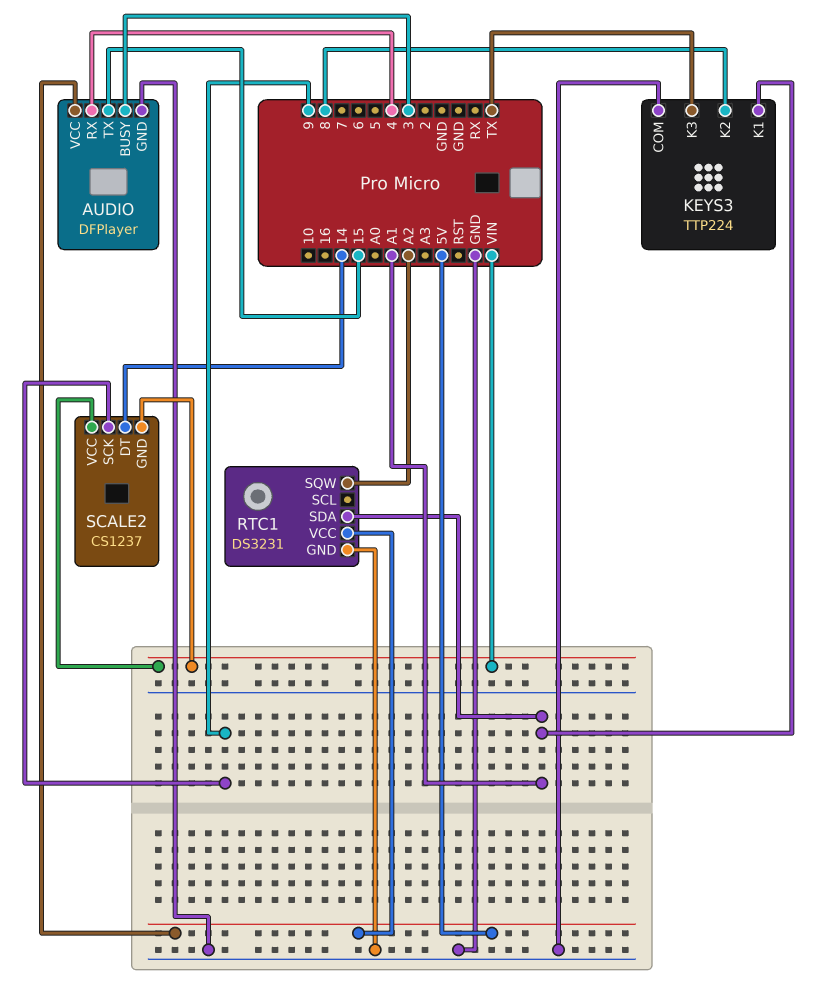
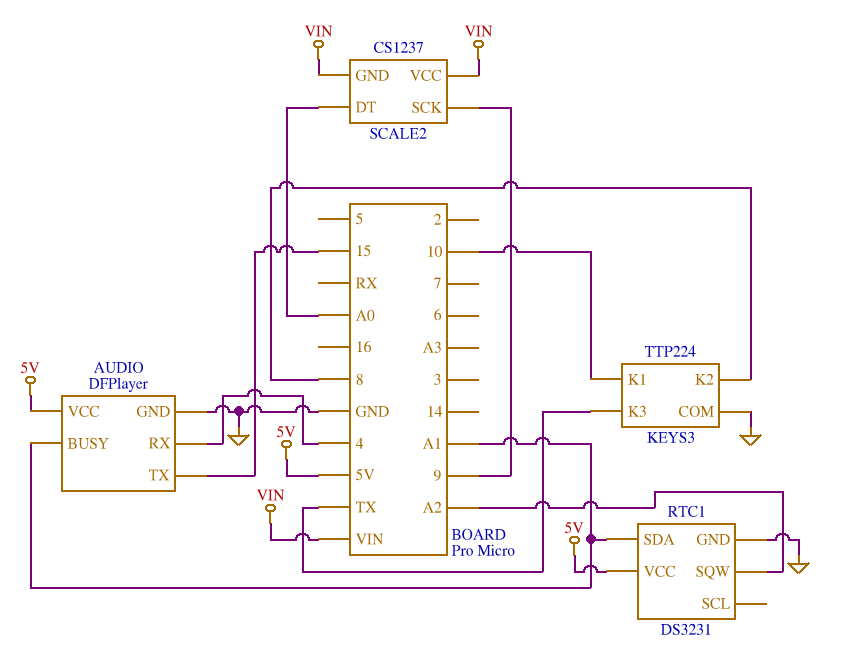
AUDIO pin BUSY: 3 -> A1
KEYS3 pin K1: A1 -> 10
SCALE2 pin DT: 14 -> A0

